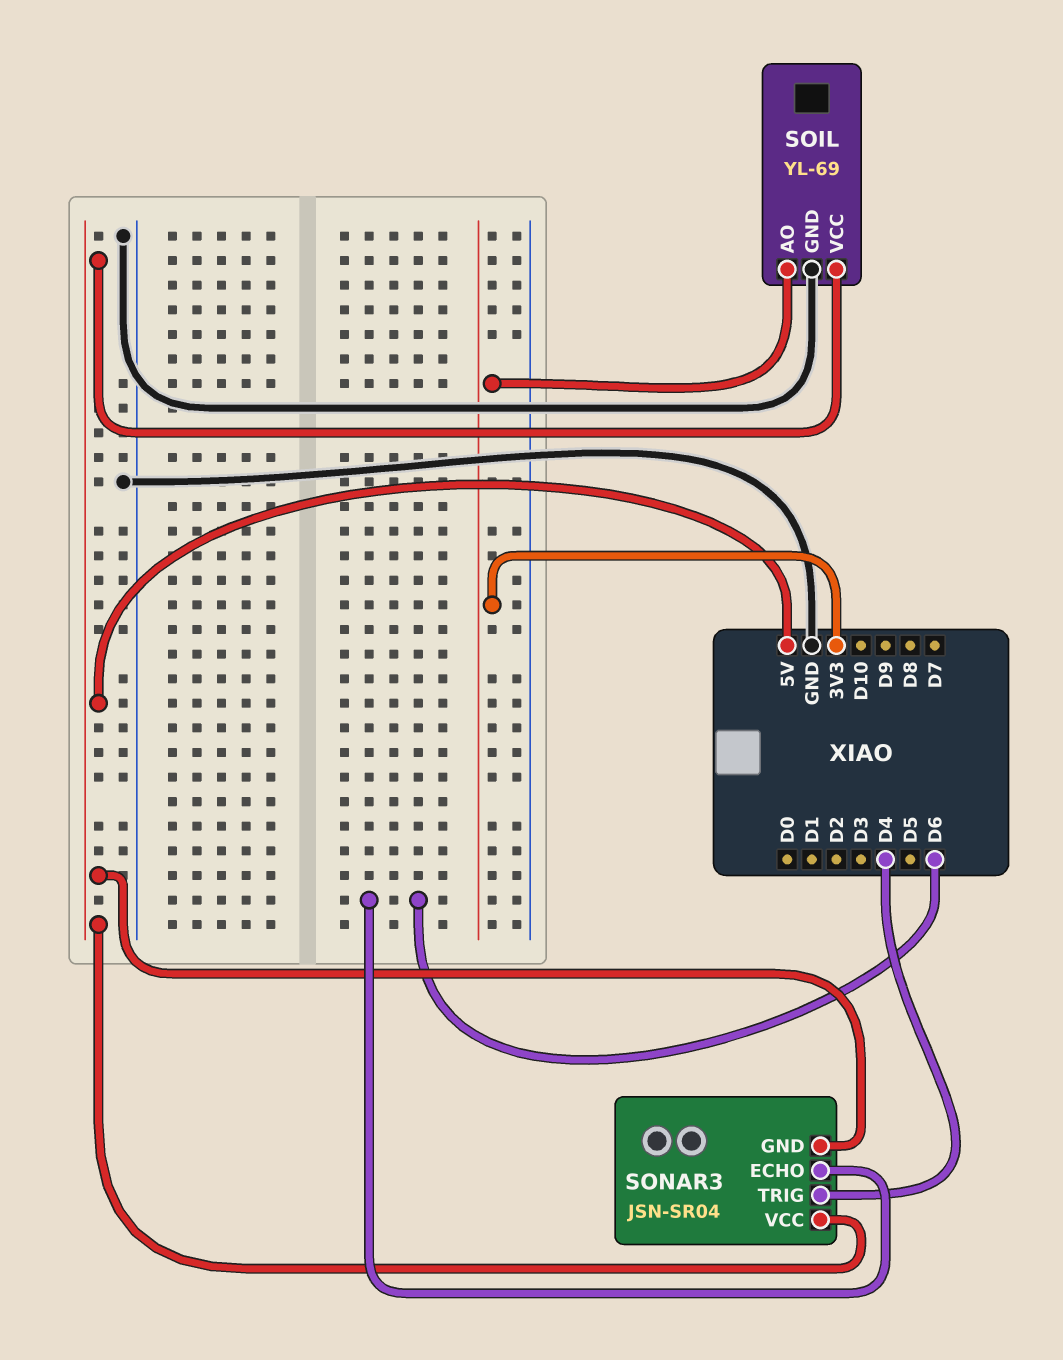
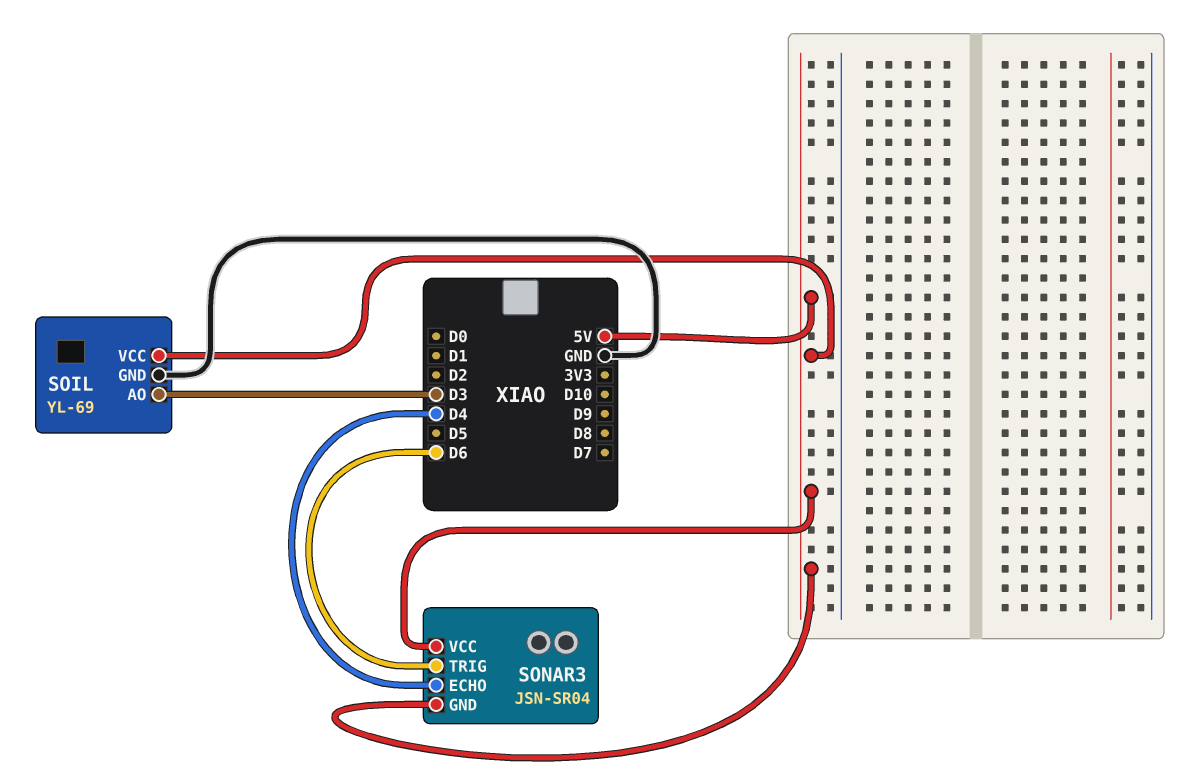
SOIL pin AO: 3V3 -> D3
SONAR3 pin ECHO: D6 -> D4
SONAR3 pin TRIG: D4 -> D6

